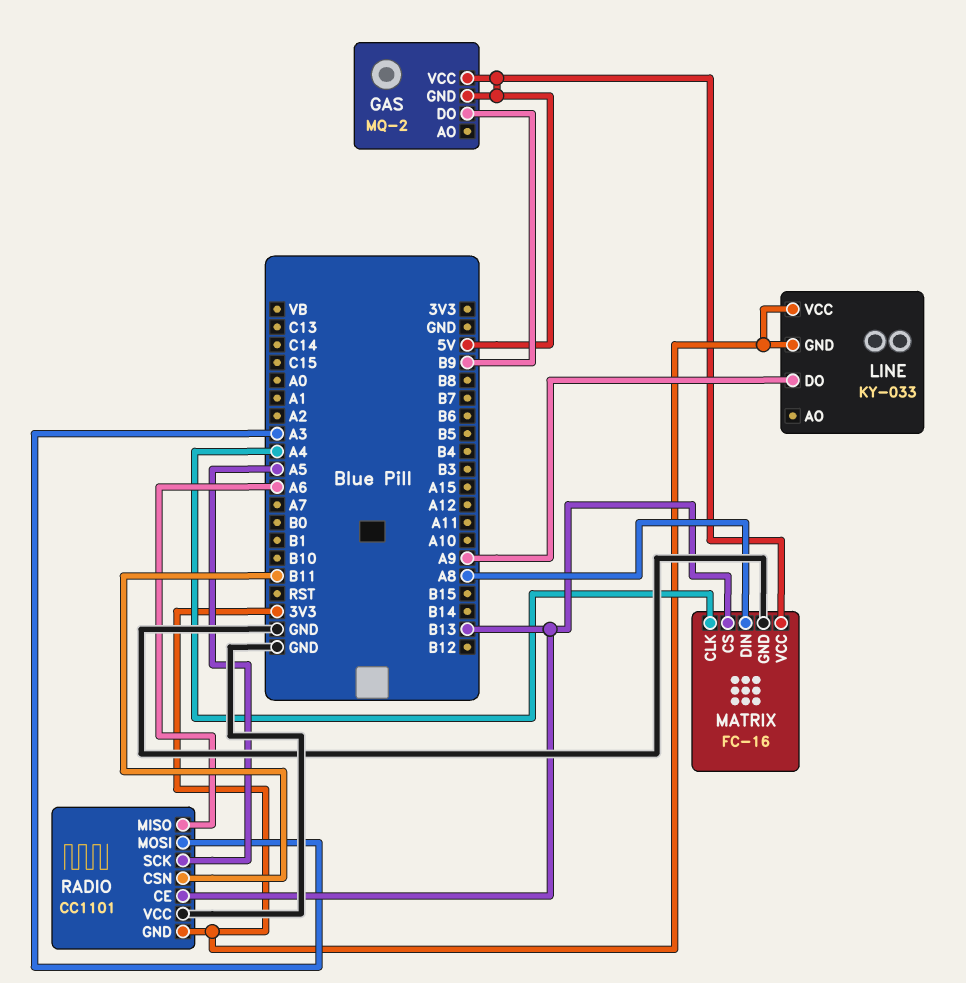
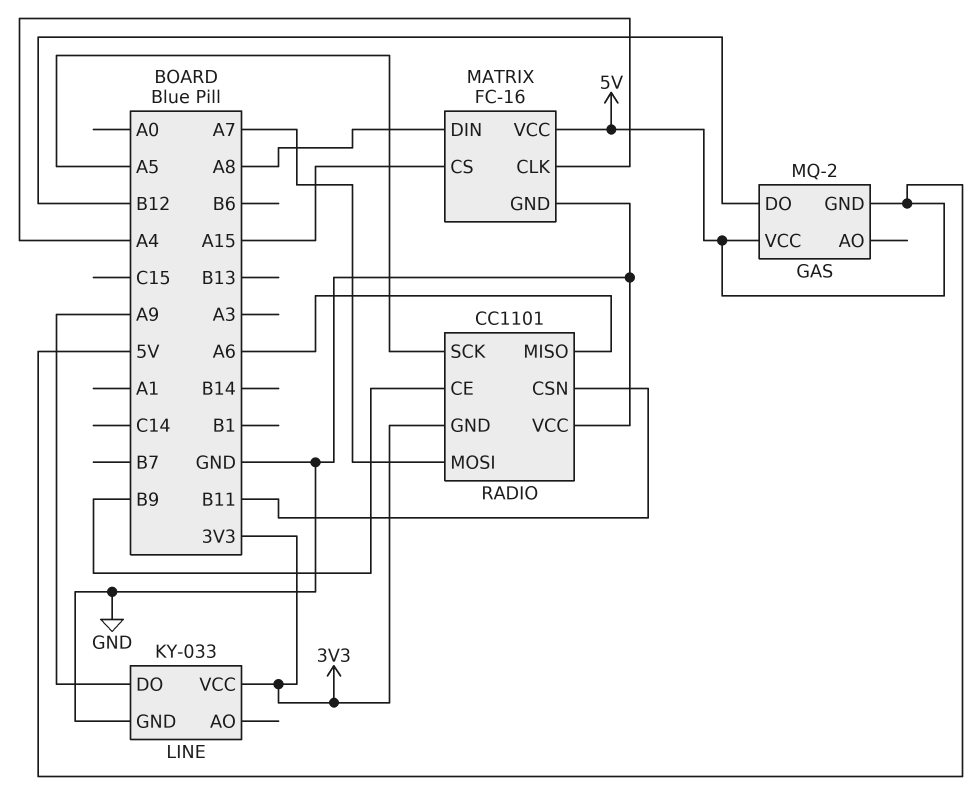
GAS pin DO: B9 -> B12
LINE pin GND: 3V3 -> GND
MATRIX pin CS: B13 -> A15
RADIO pin CE: B13 -> B9
RADIO pin MOSI: A3 -> A7

